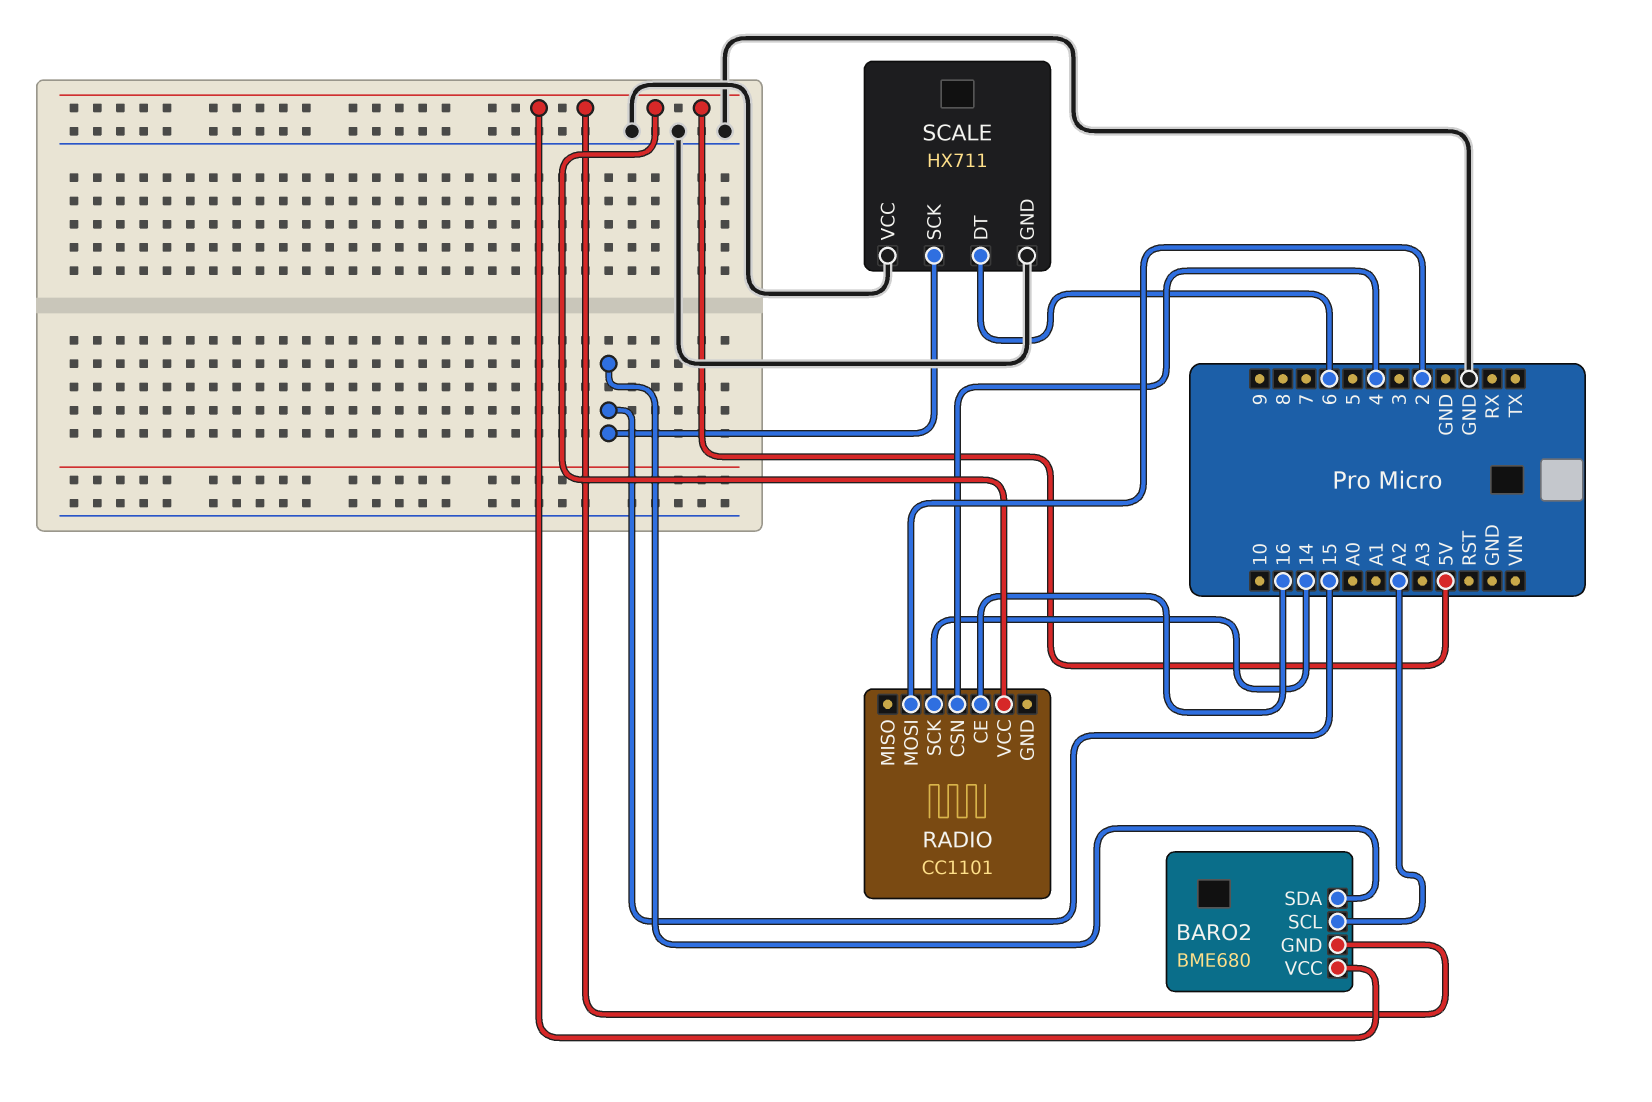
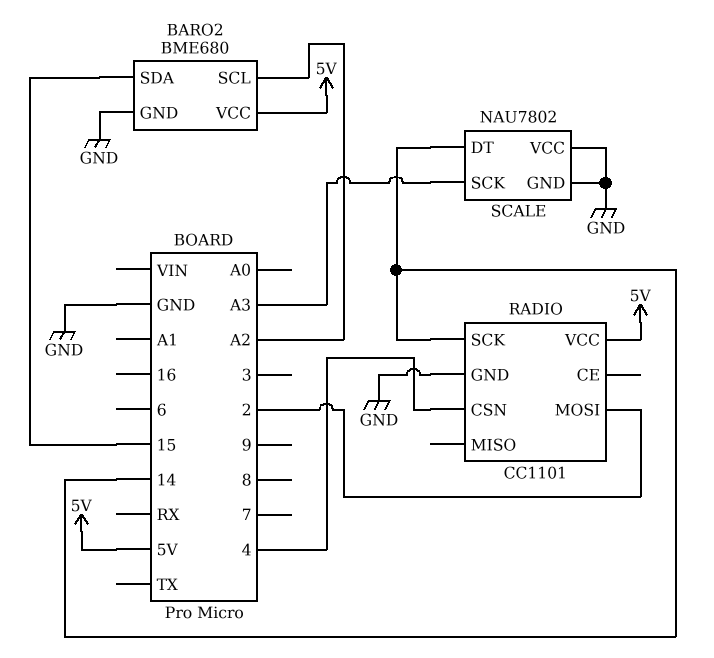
BARO2 pin GND: 5V -> GND
RADIO pin CE: 16 -> none
RADIO pin GND: none -> GND
SCALE: HX711 -> NAU7802
SCALE pin DT: 6 -> 14
SCALE pin SCK: 15 -> A3

